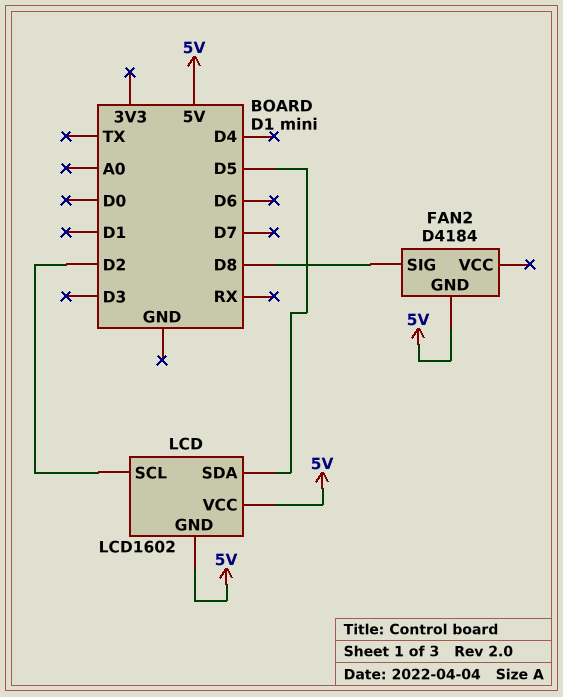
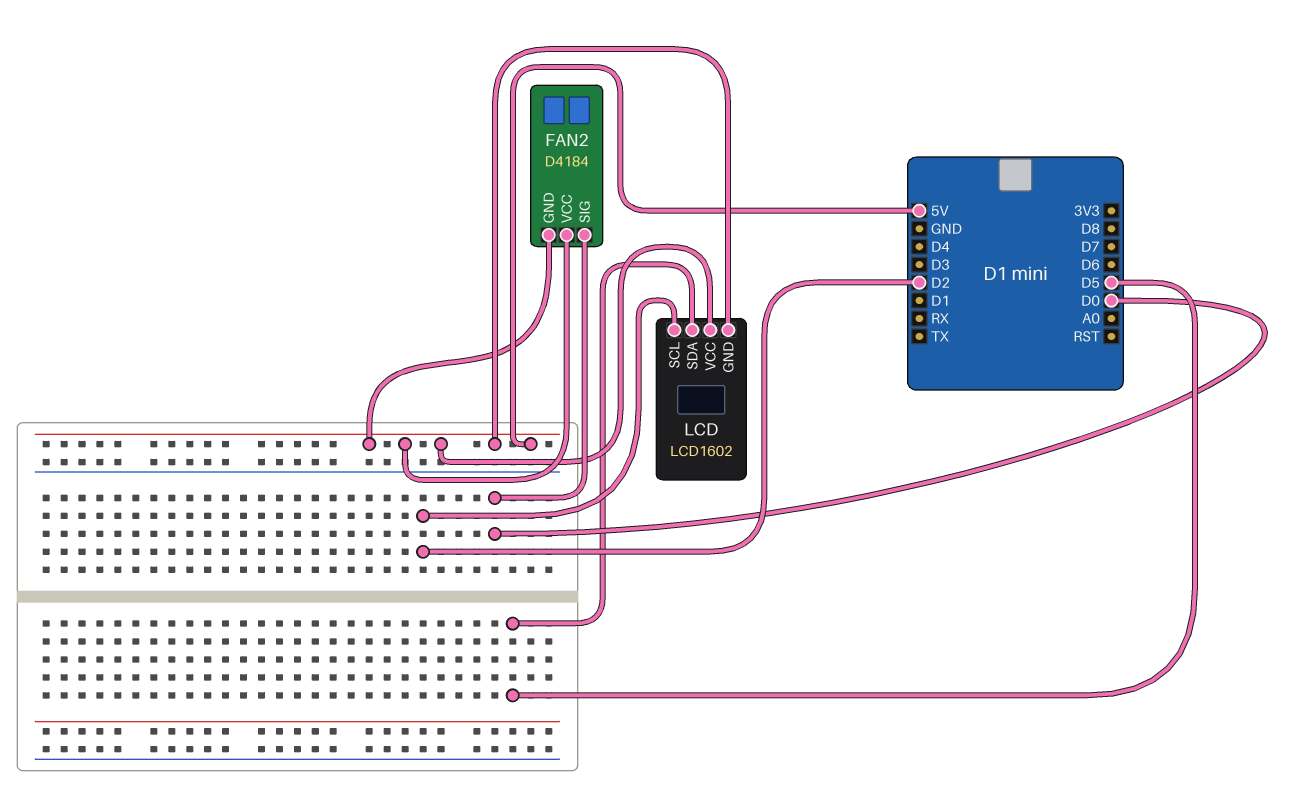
FAN2 pin SIG: D8 -> D0
FAN2 pin VCC: none -> 5V

